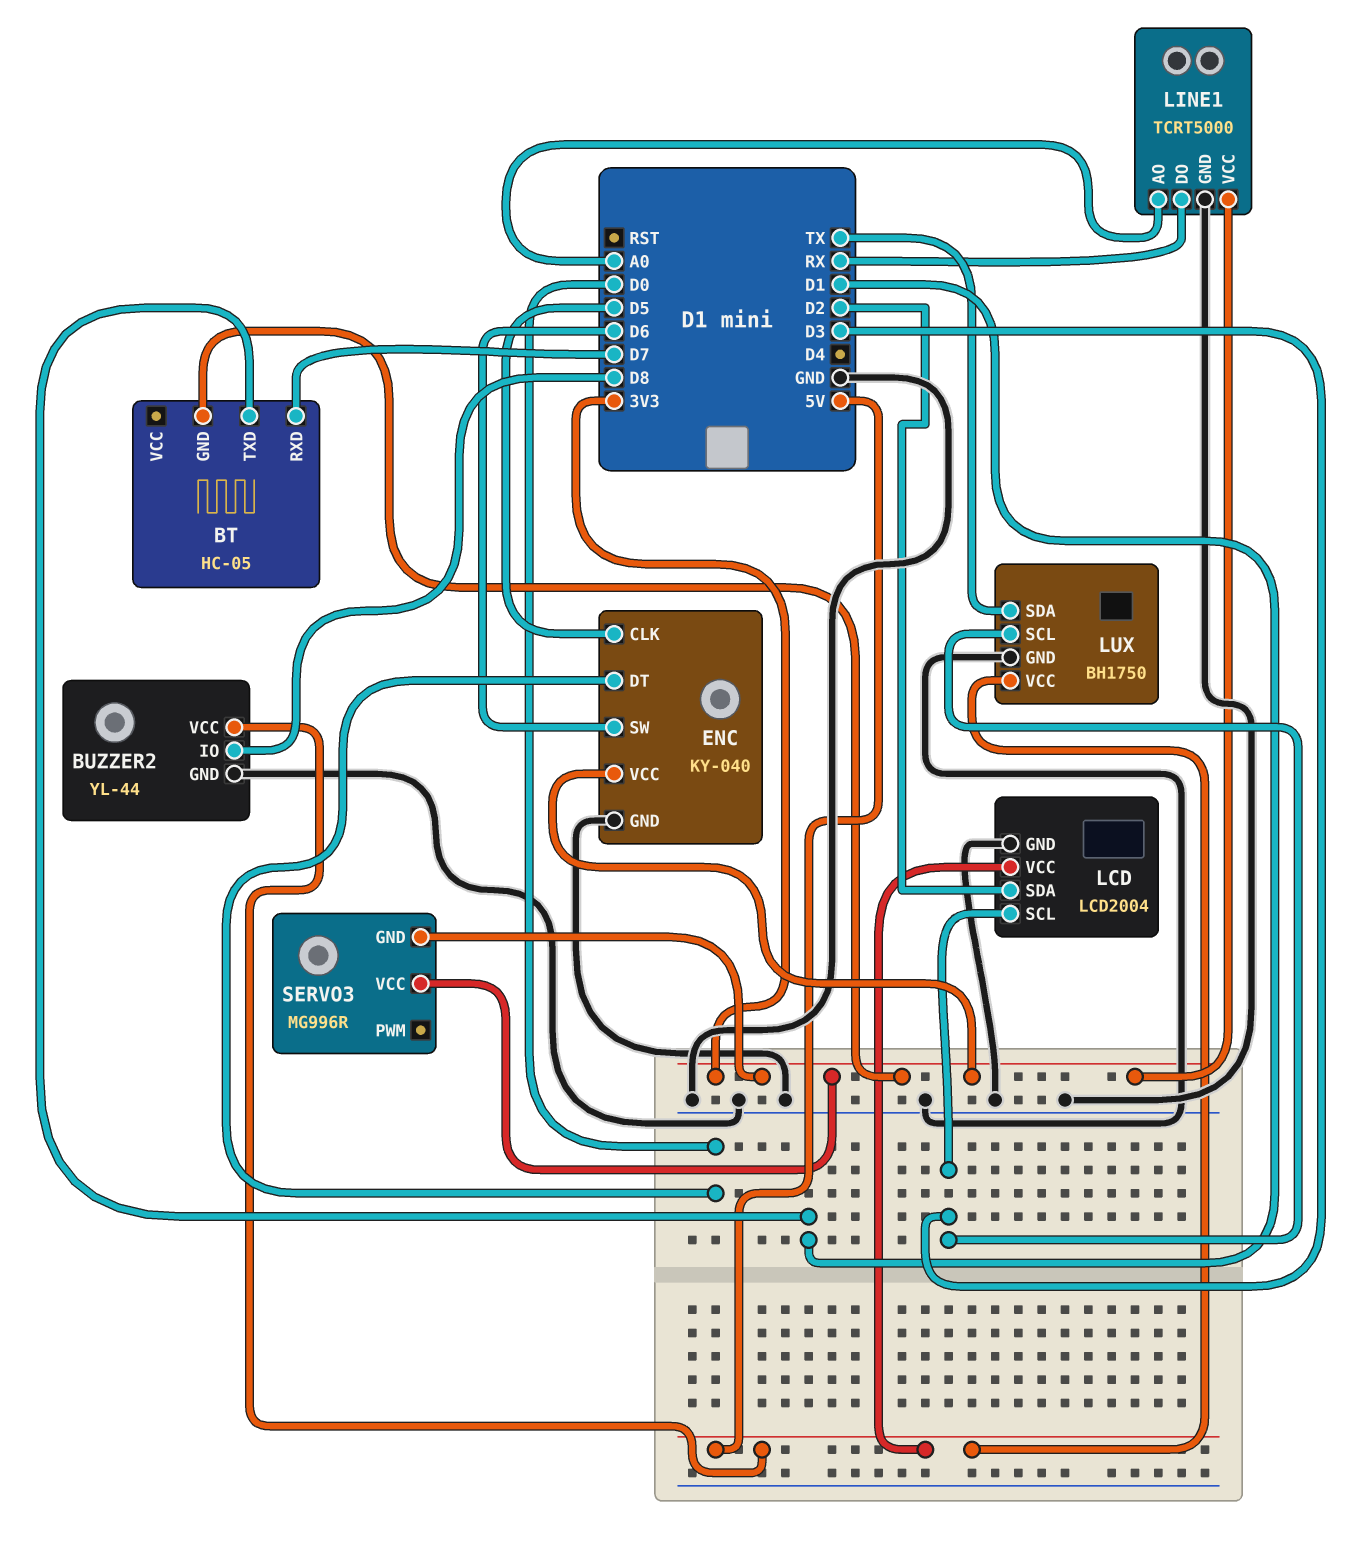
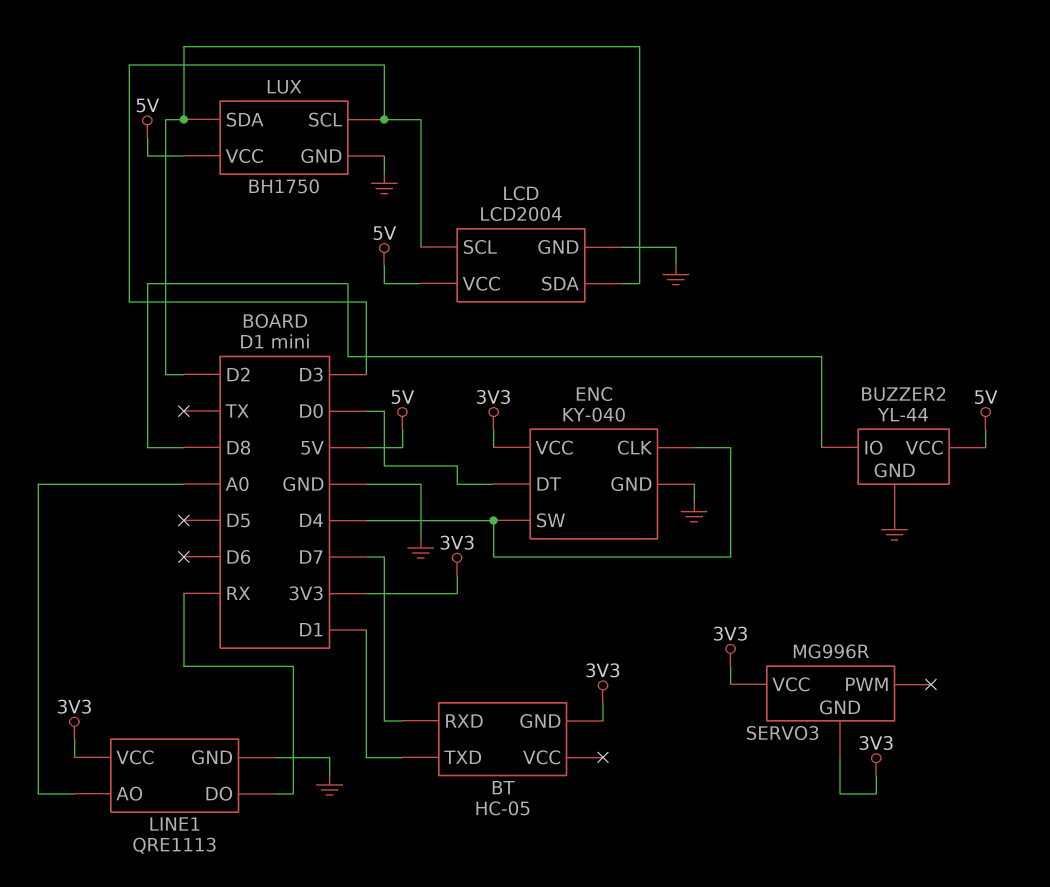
ENC pin CLK: D5 -> D4
ENC pin SW: D6 -> D4
LINE1: TCRT5000 -> QRE1113
LUX pin SDA: TX -> D2

